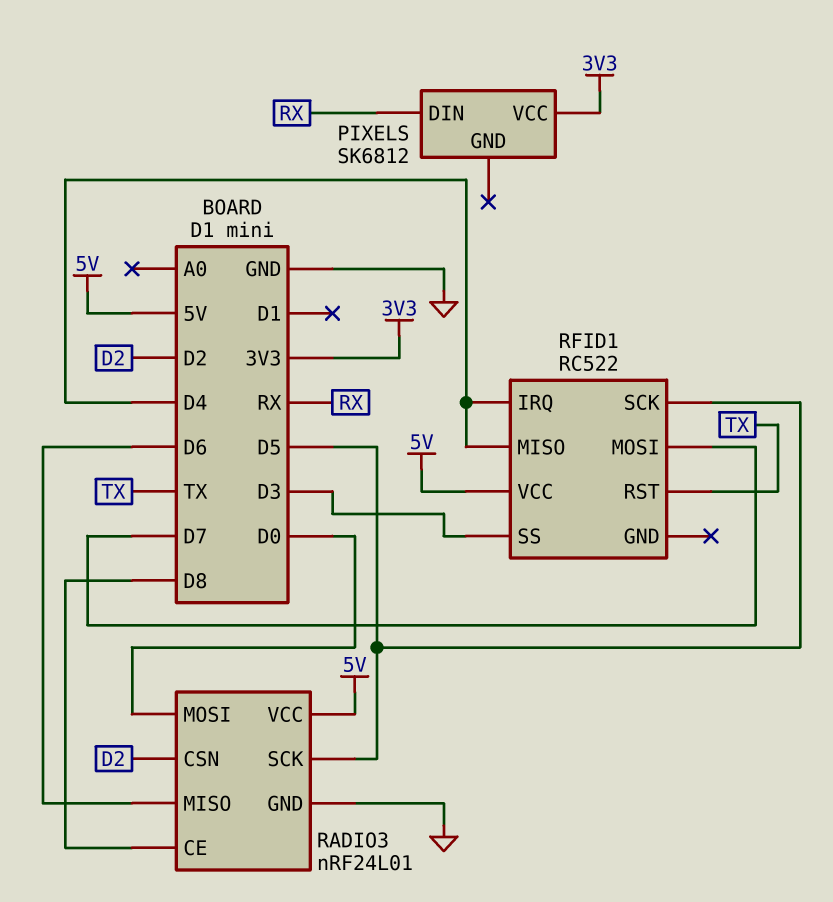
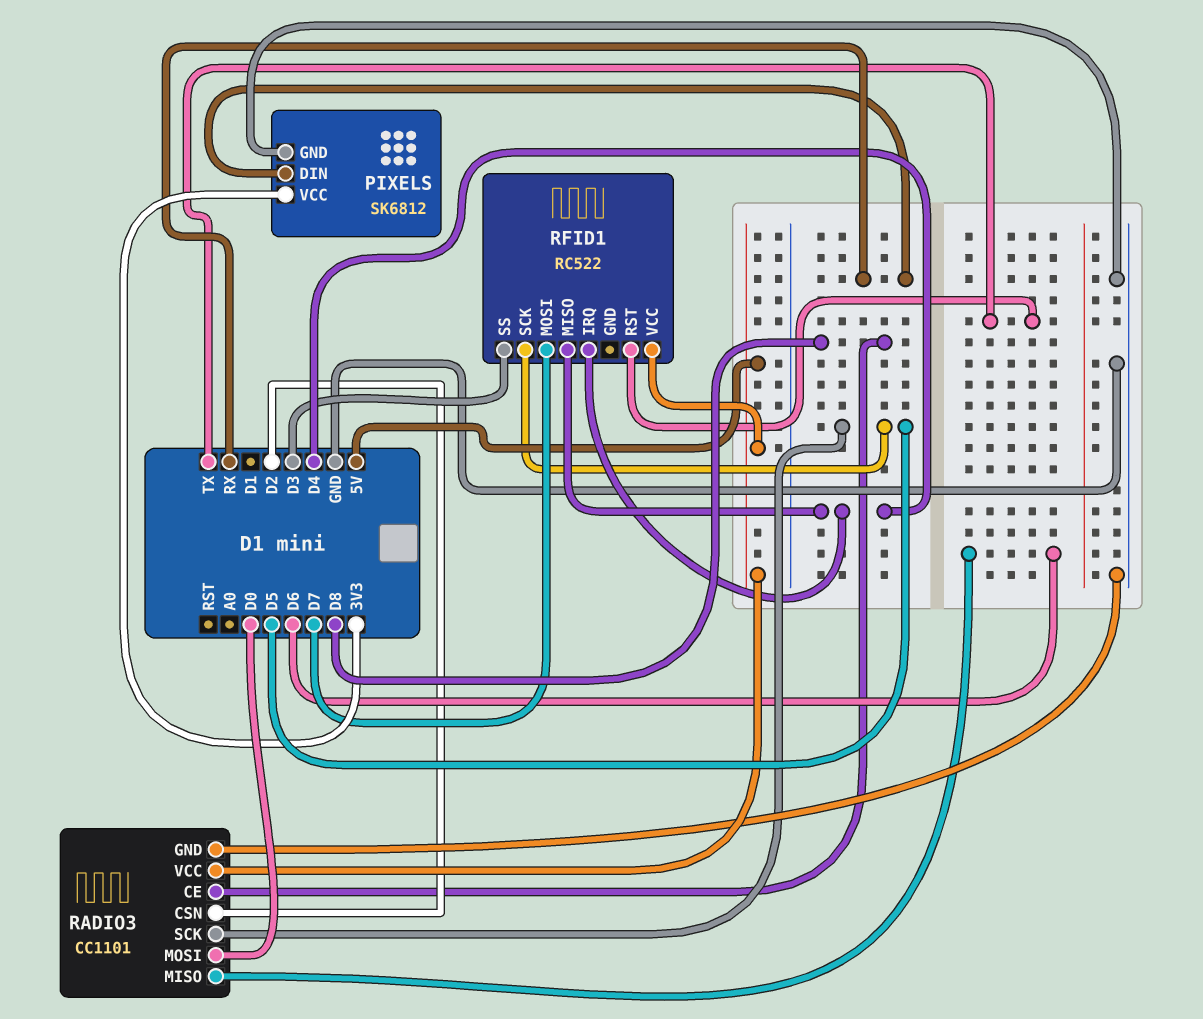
PIXELS pin GND: none -> GND
RADIO3: nRF24L01 -> CC1101

